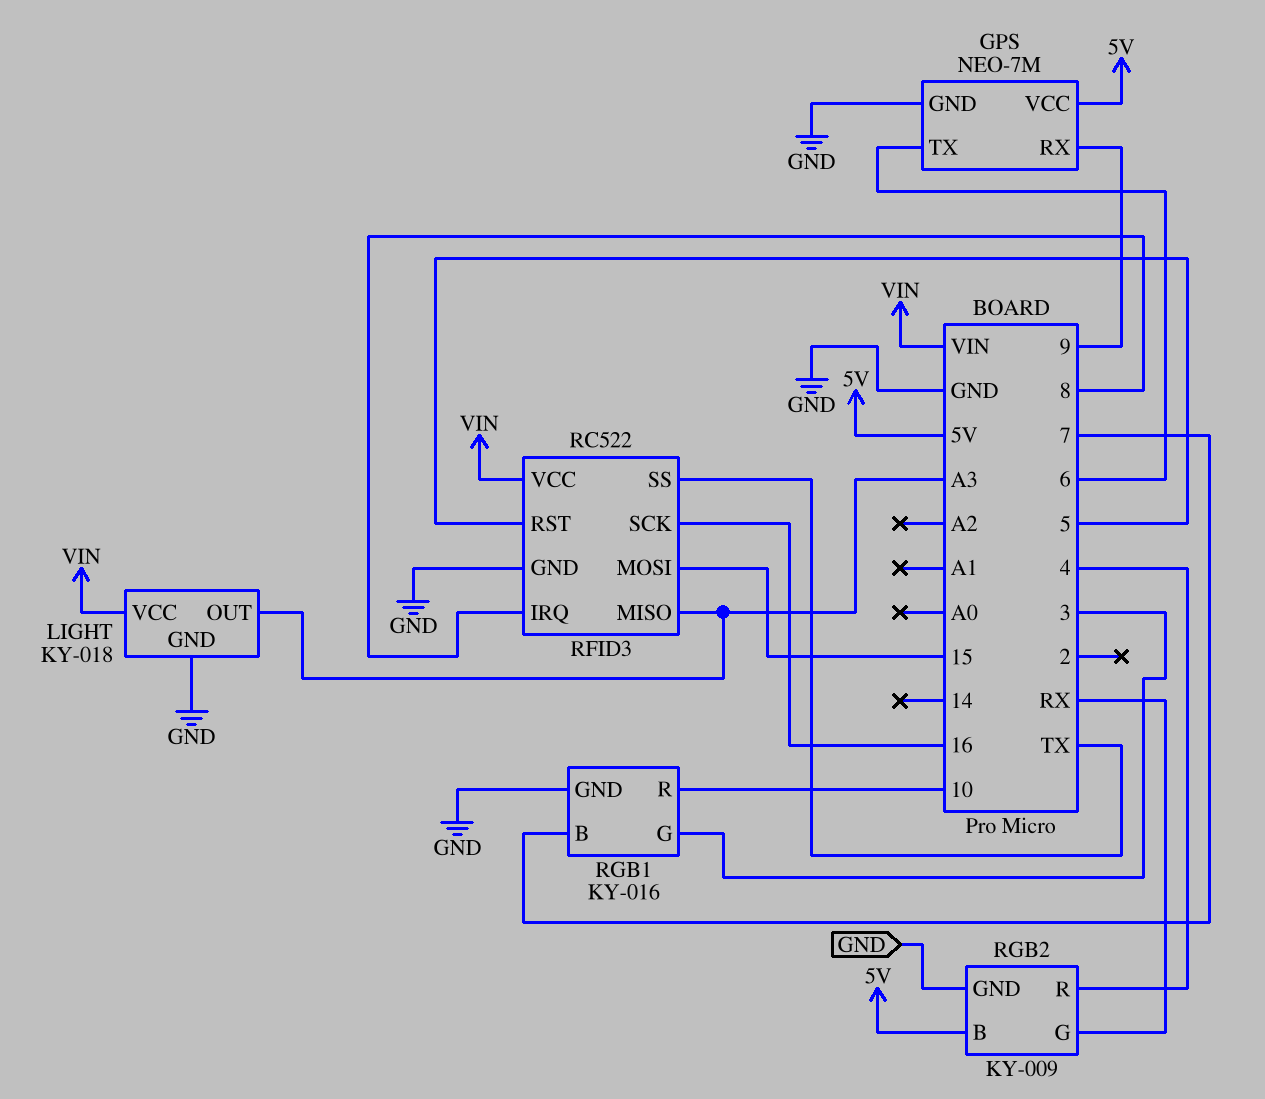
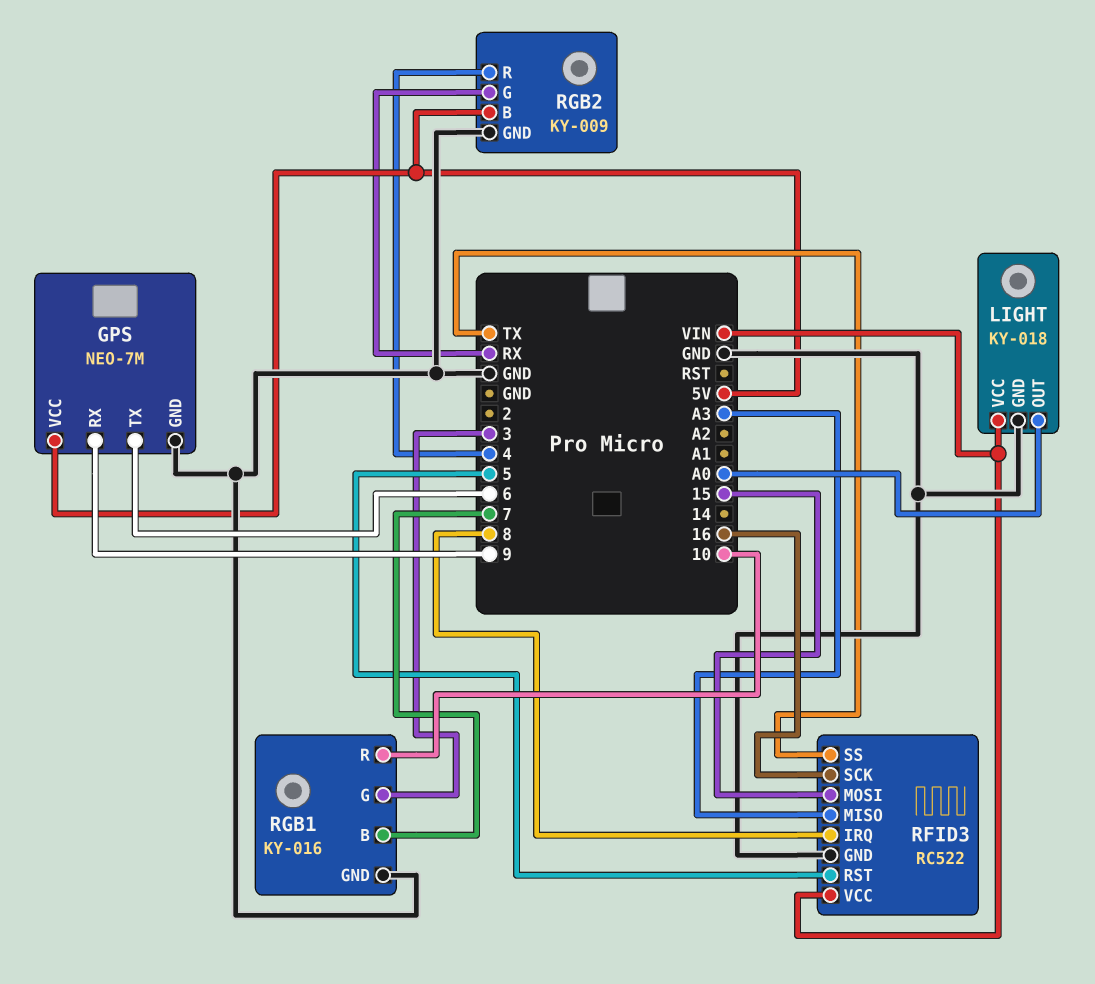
LIGHT pin OUT: A3 -> A0

